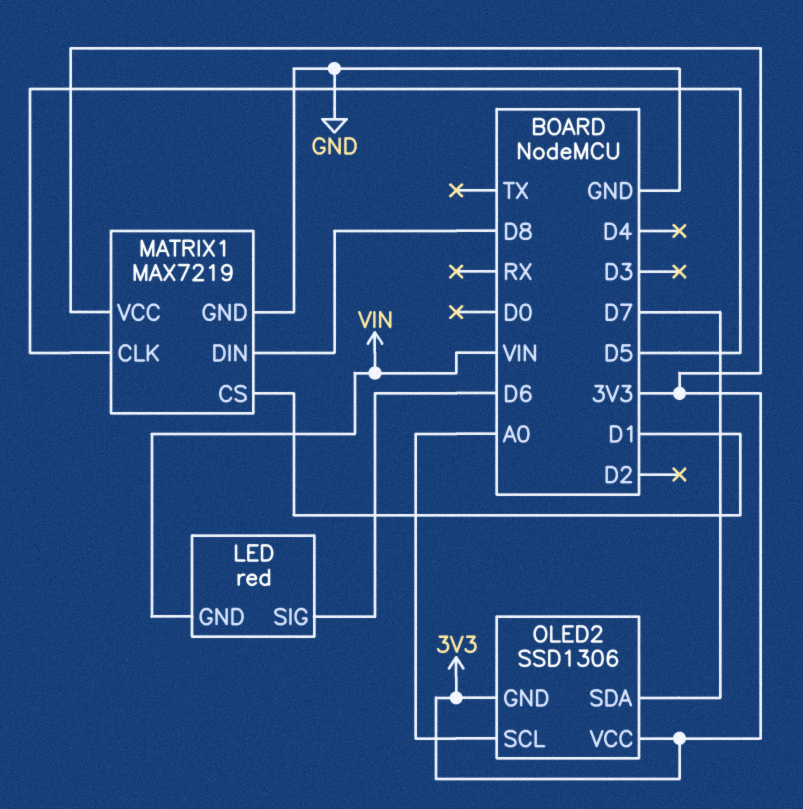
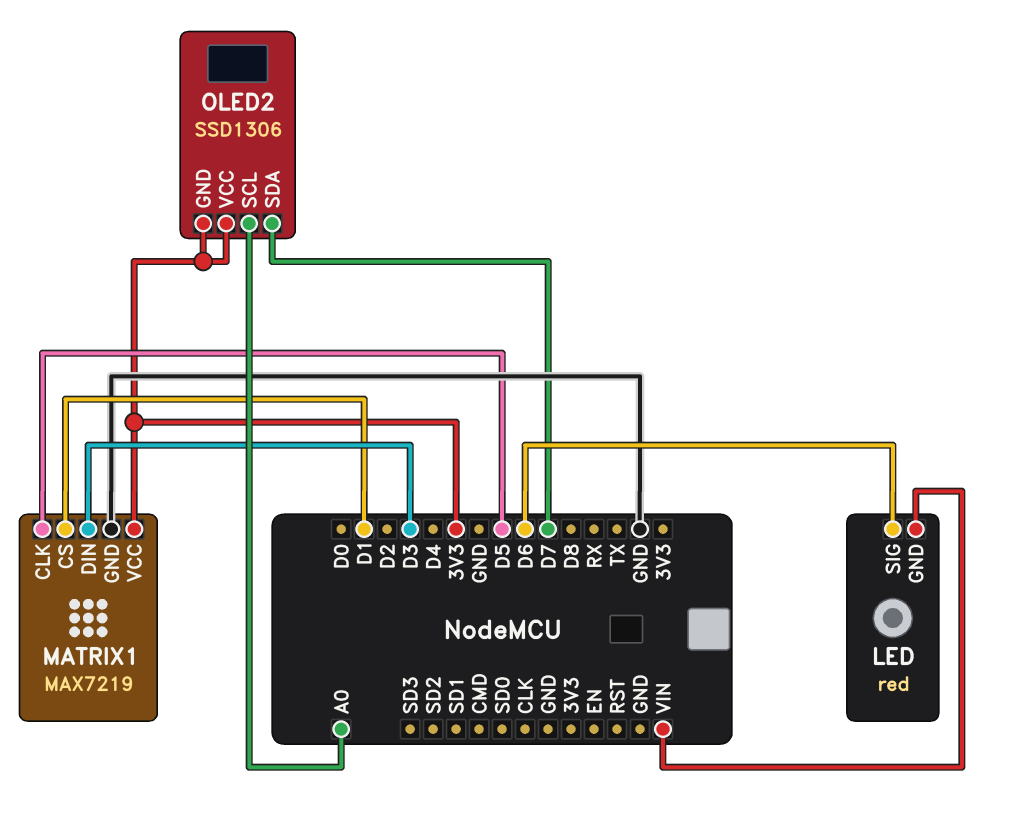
MATRIX1 pin DIN: D8 -> D3

